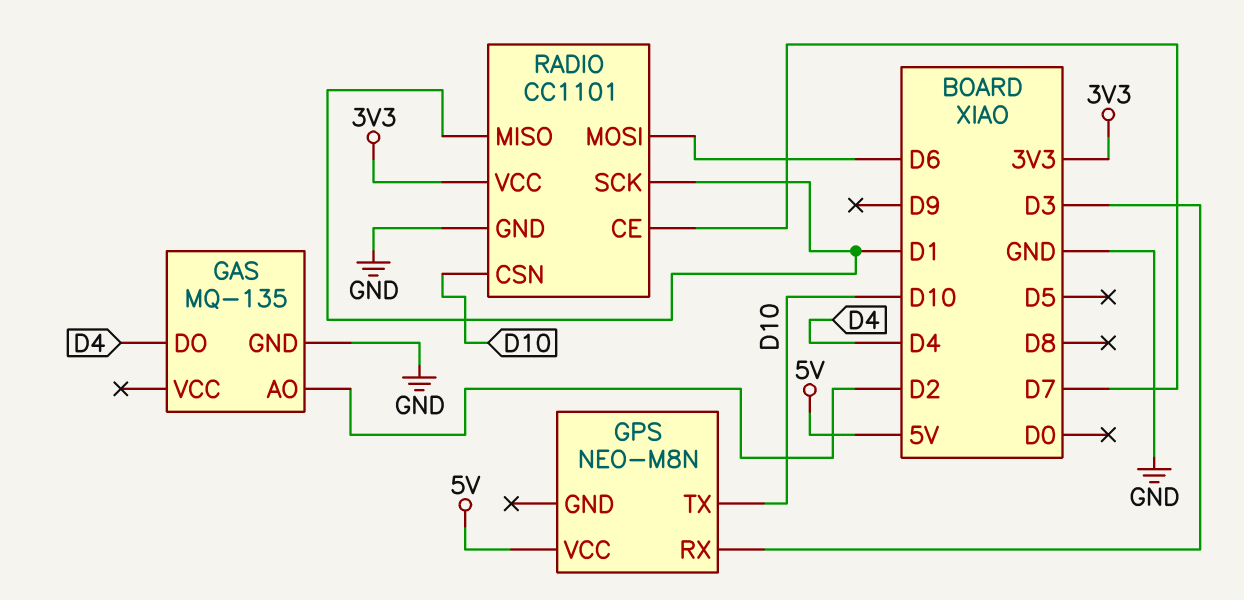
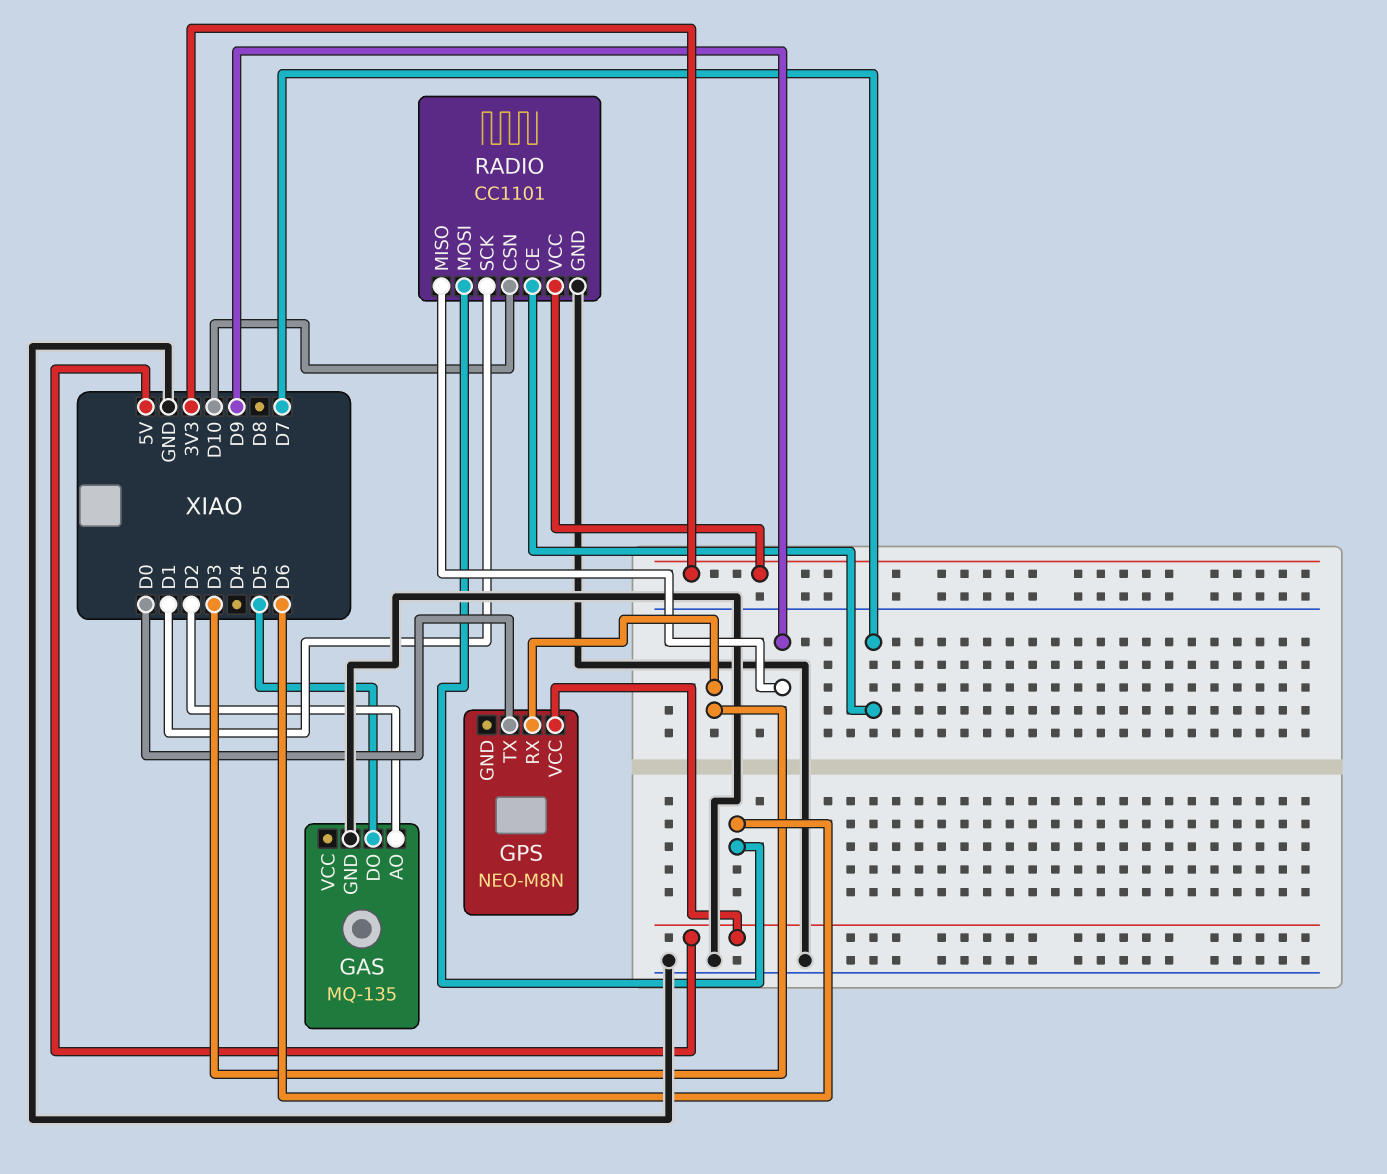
GAS pin DO: D4 -> D5
GPS pin TX: D10 -> D0
RADIO pin MISO: D1 -> D9

